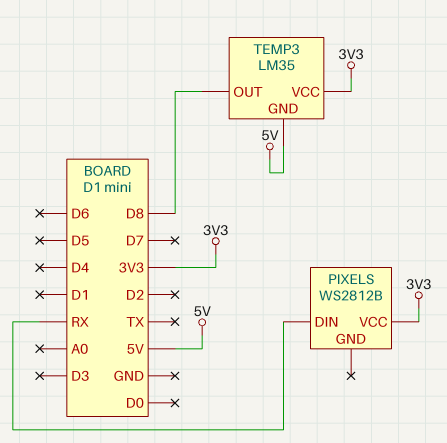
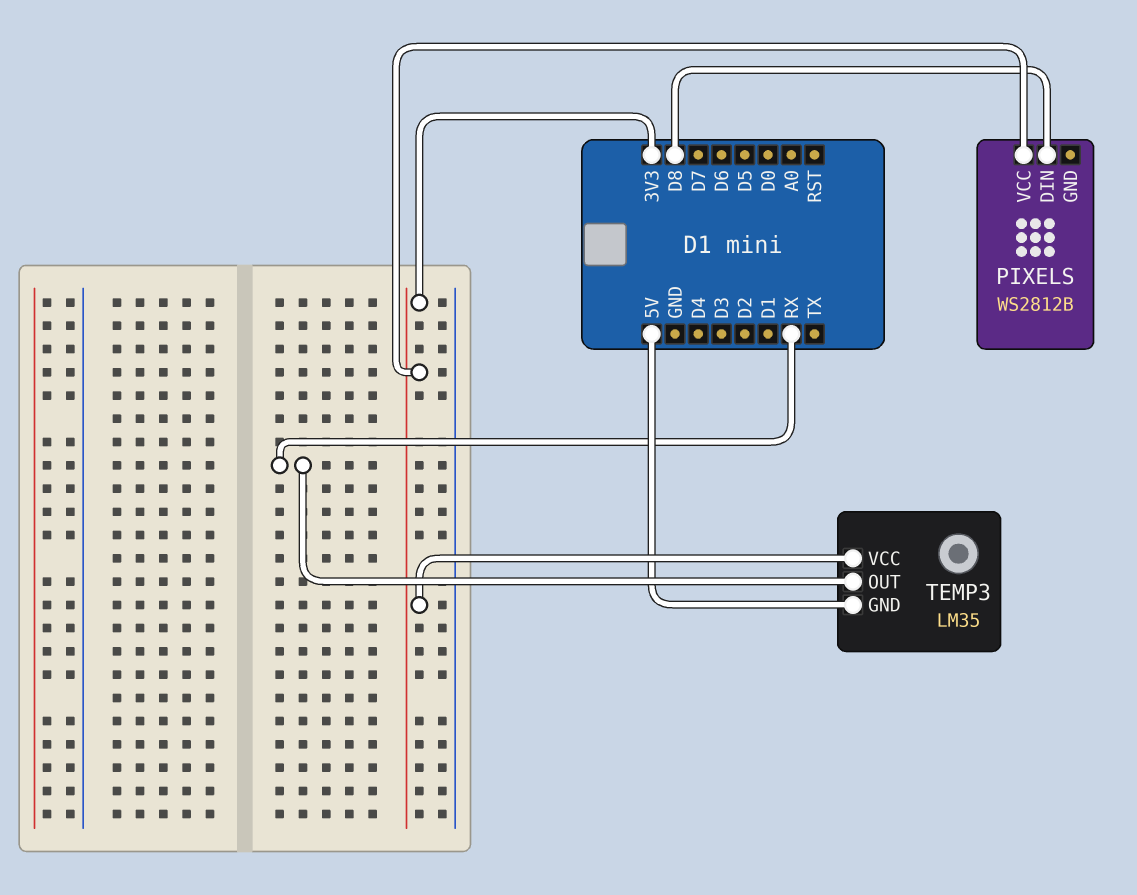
PIXELS pin DIN: RX -> D8
TEMP3 pin OUT: D8 -> RX

